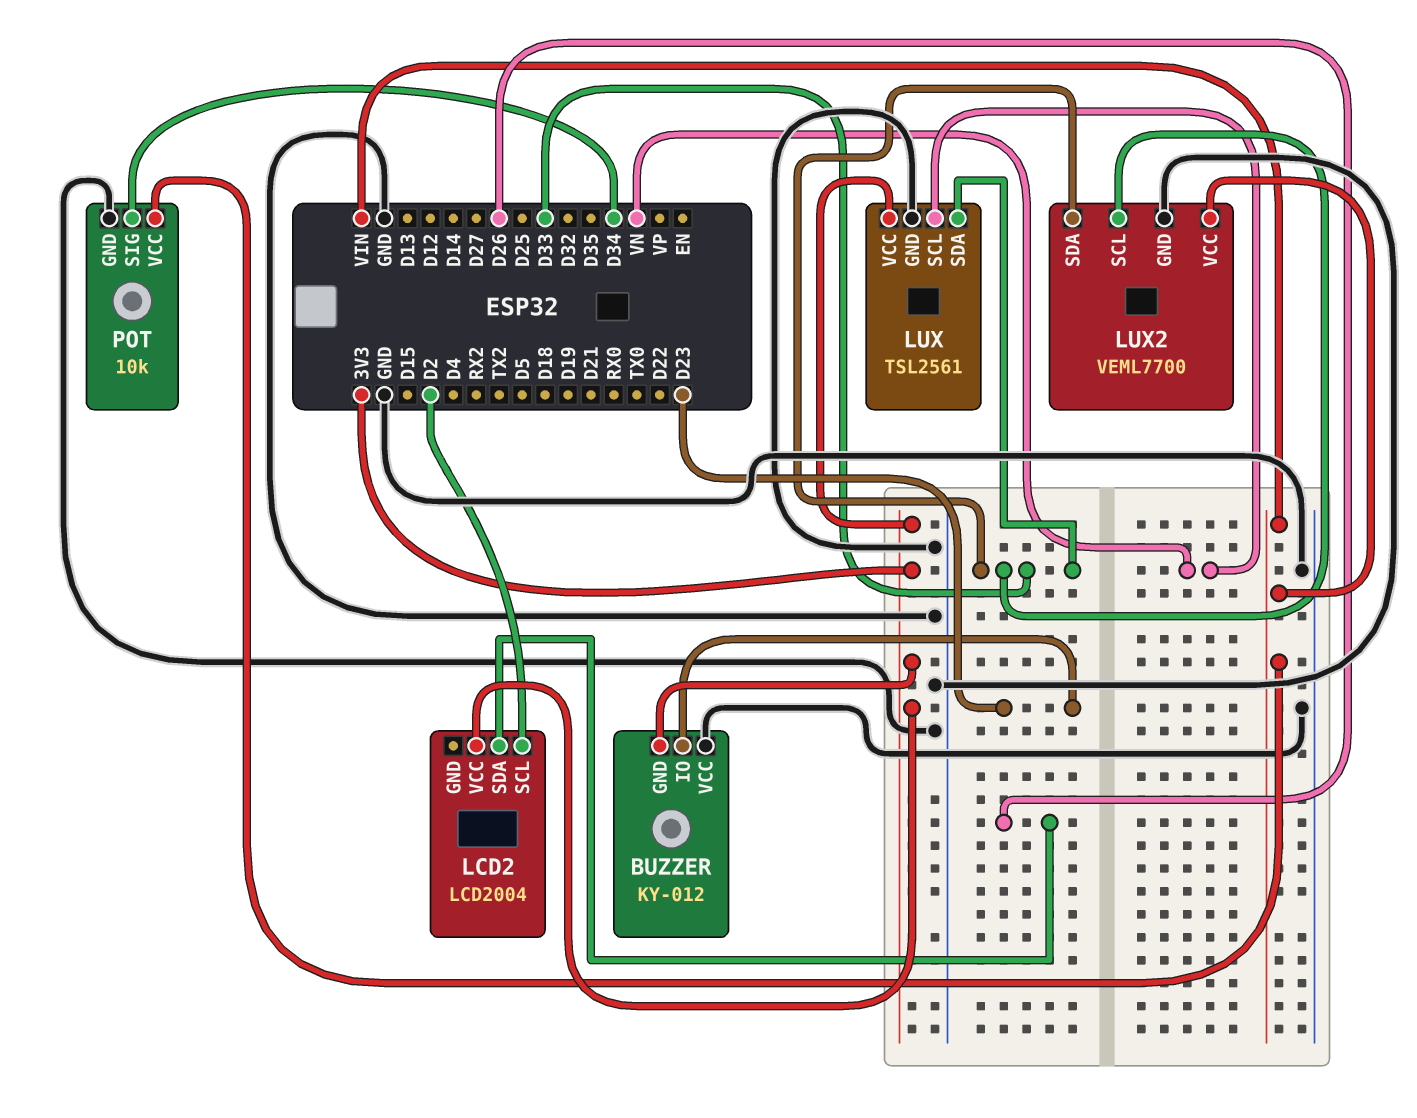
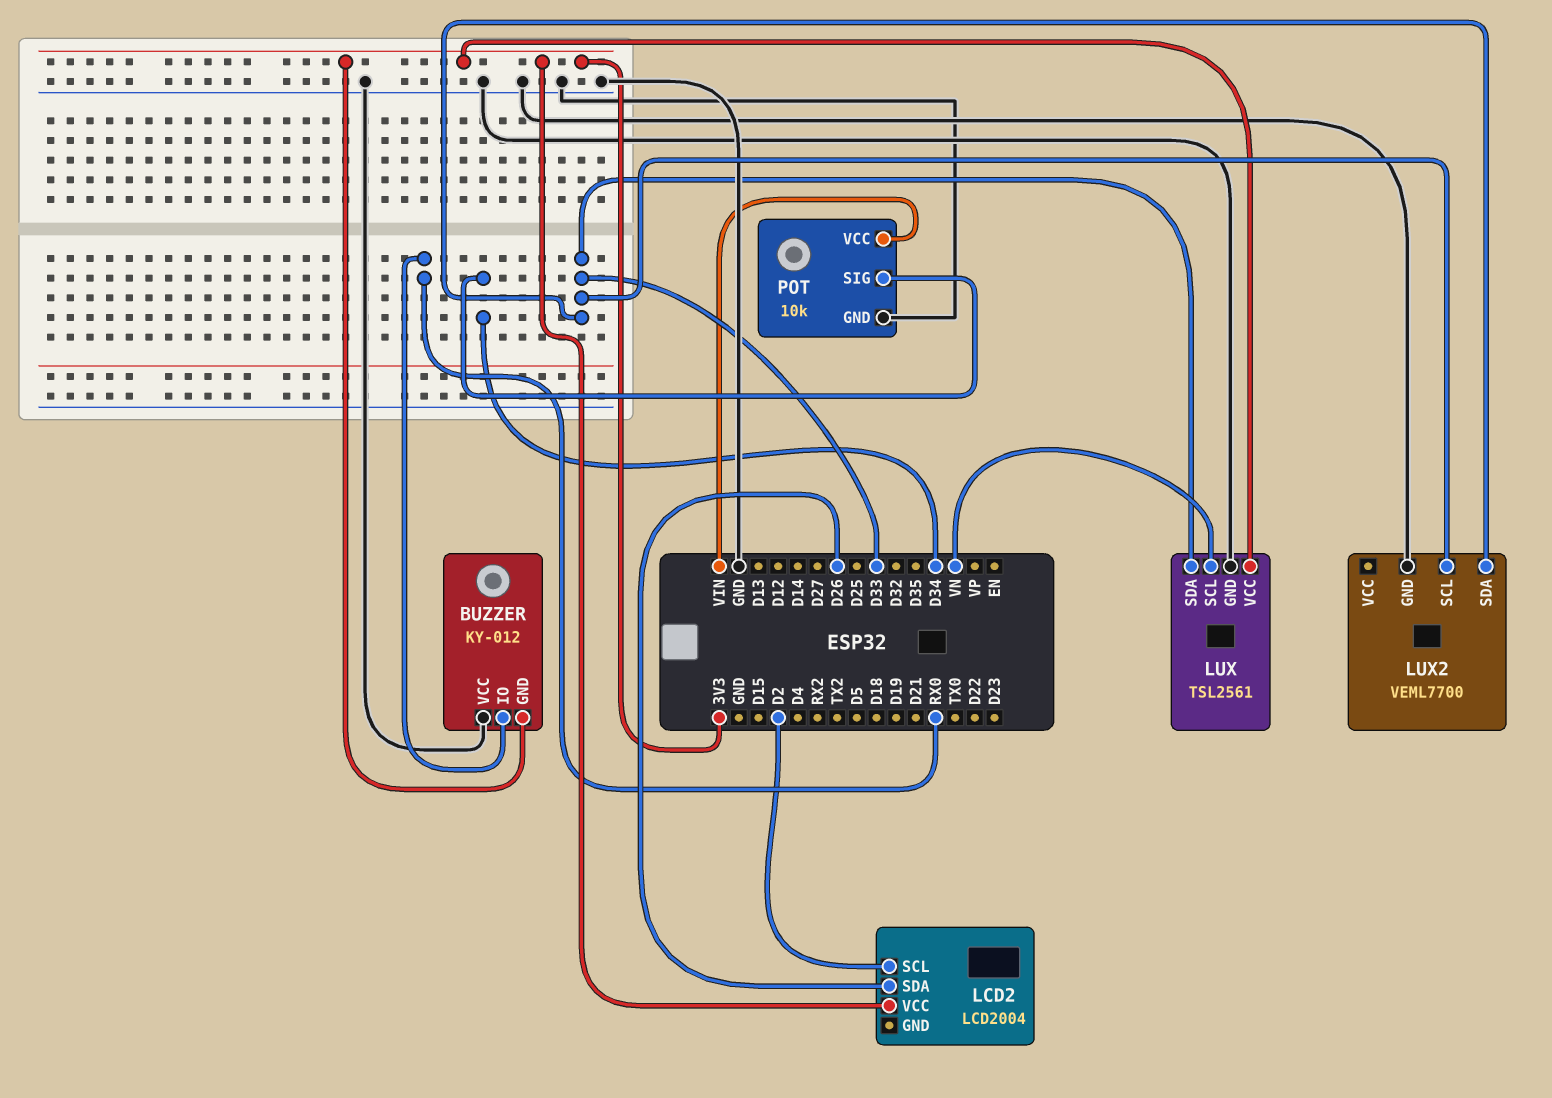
BUZZER pin IO: D23 -> RX0
LUX2 pin VCC: VIN -> none

